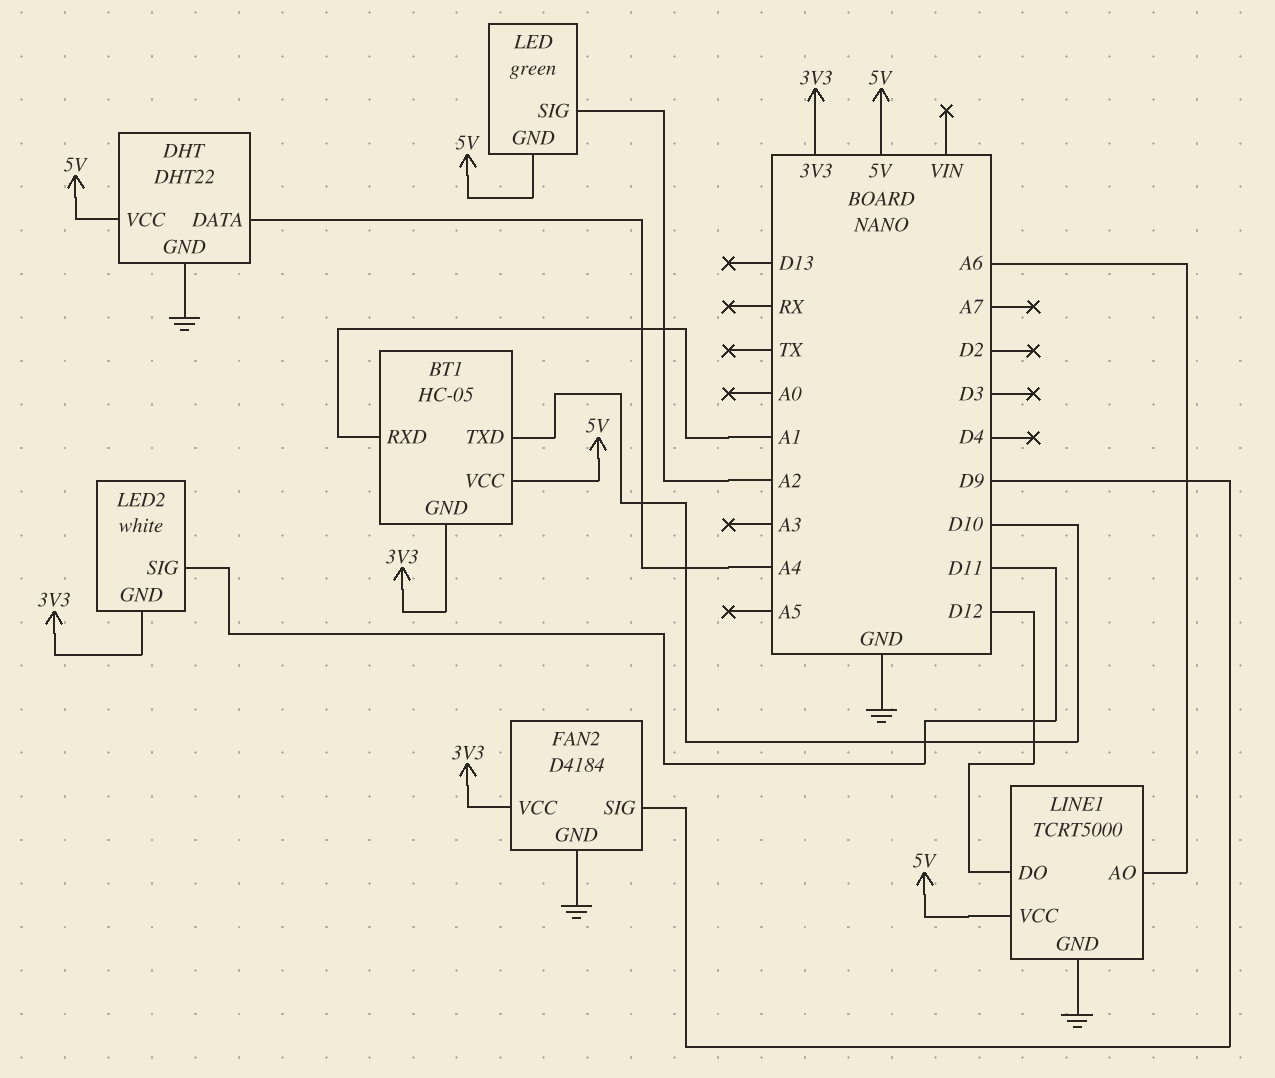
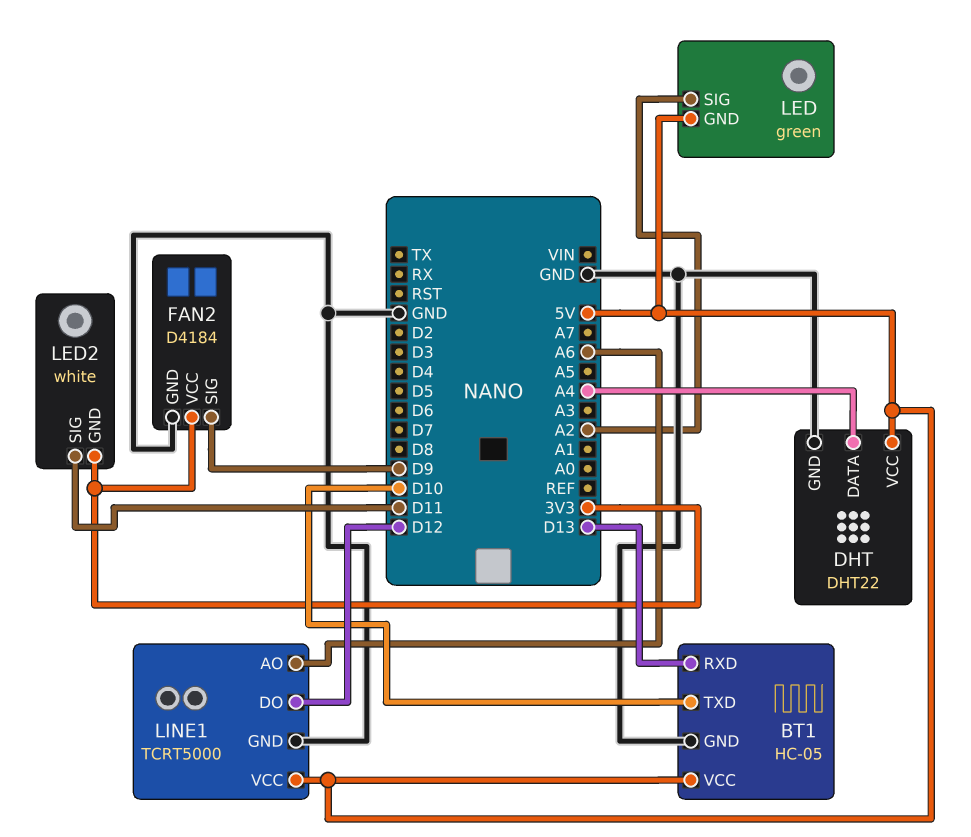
BT1 pin GND: 3V3 -> GND
BT1 pin RXD: A1 -> D13

